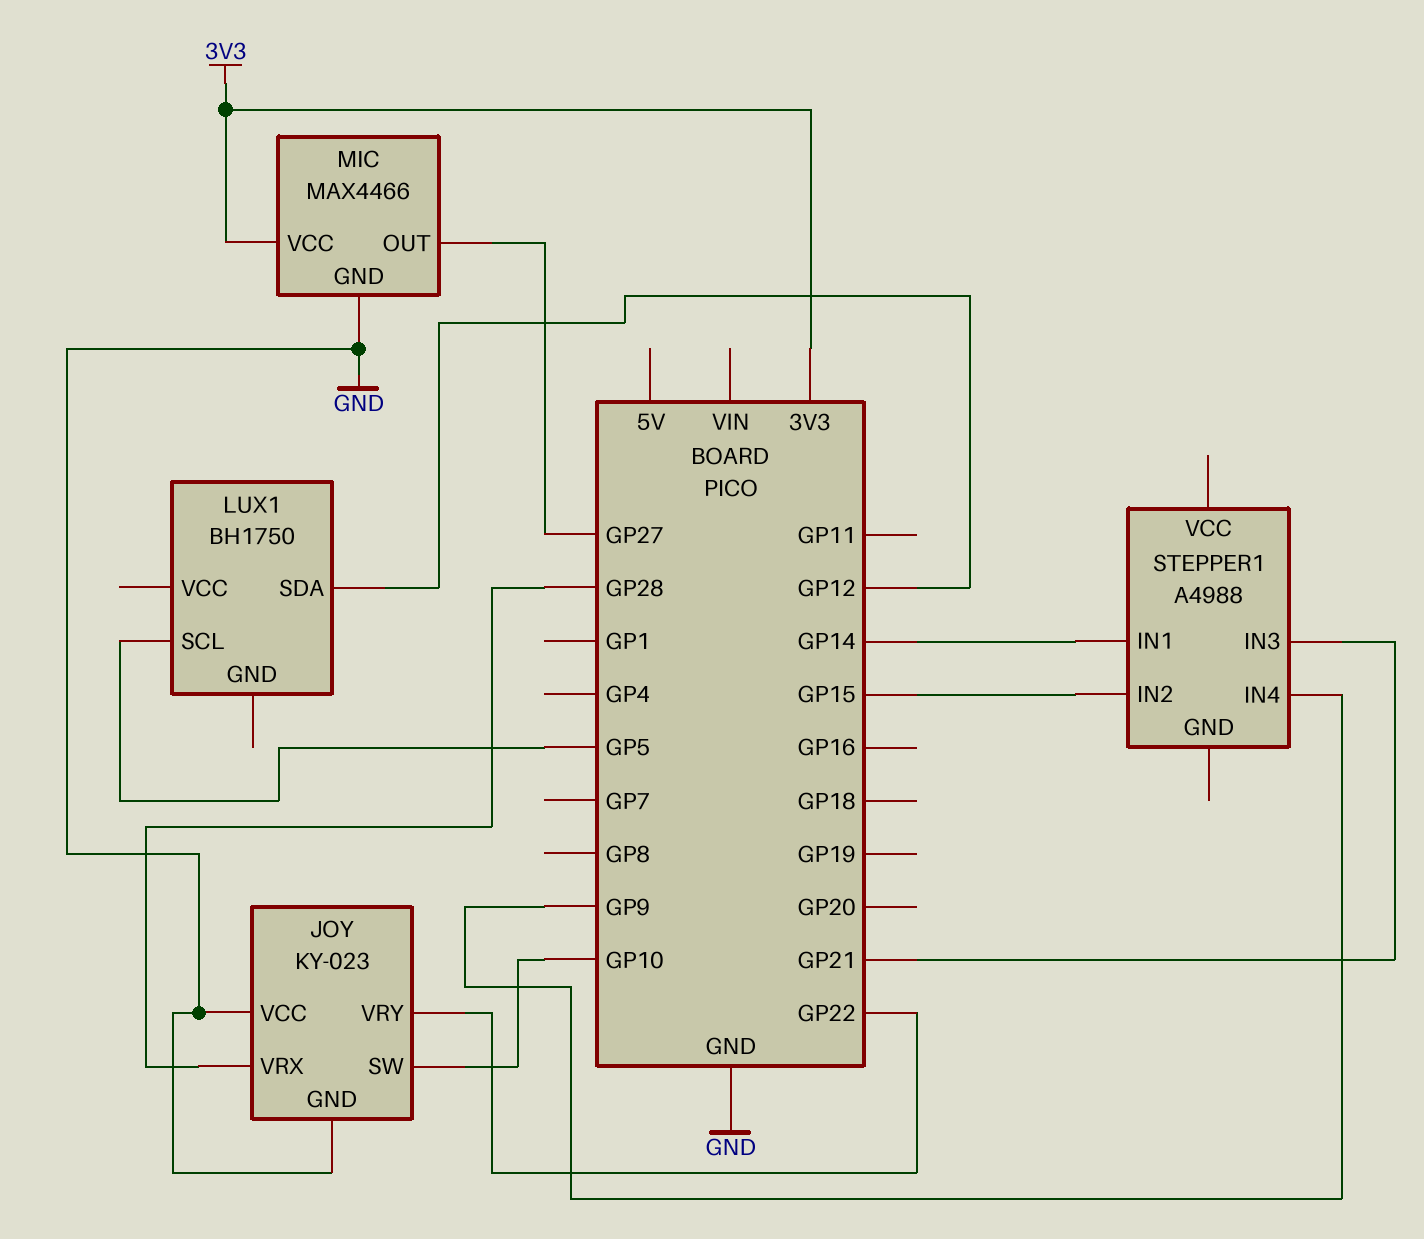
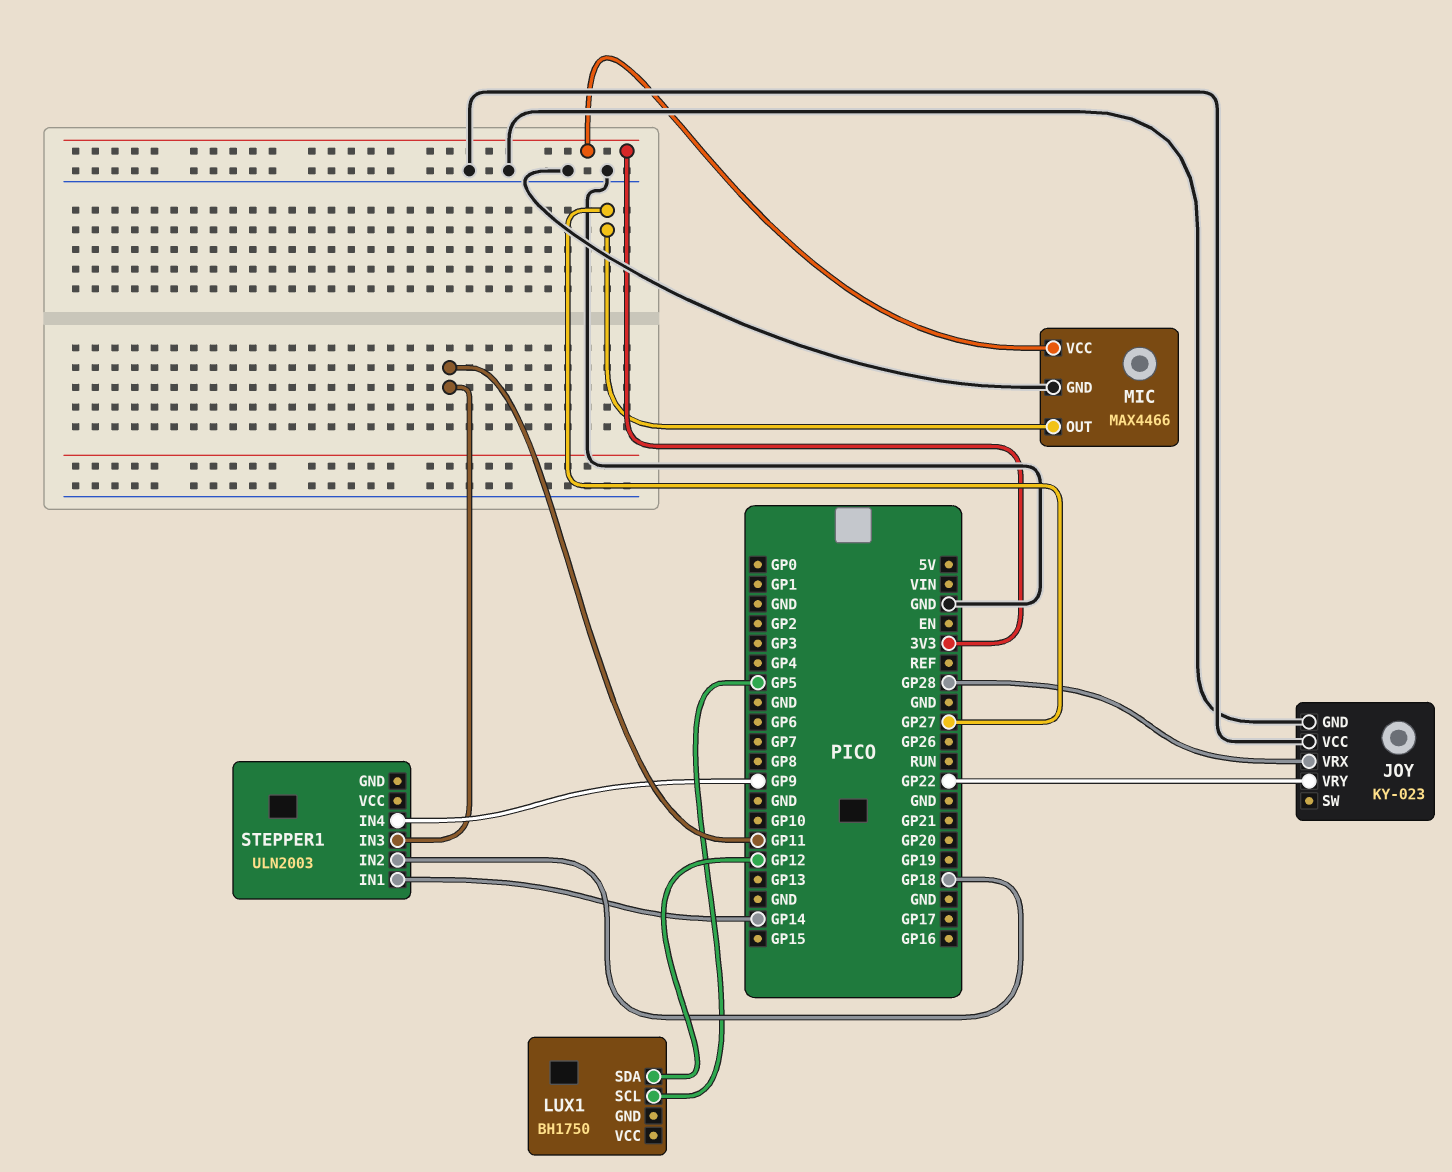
JOY pin SW: GP10 -> none
STEPPER1: A4988 -> ULN2003
STEPPER1 pin IN2: GP15 -> GP18
STEPPER1 pin IN3: GP21 -> GP11

